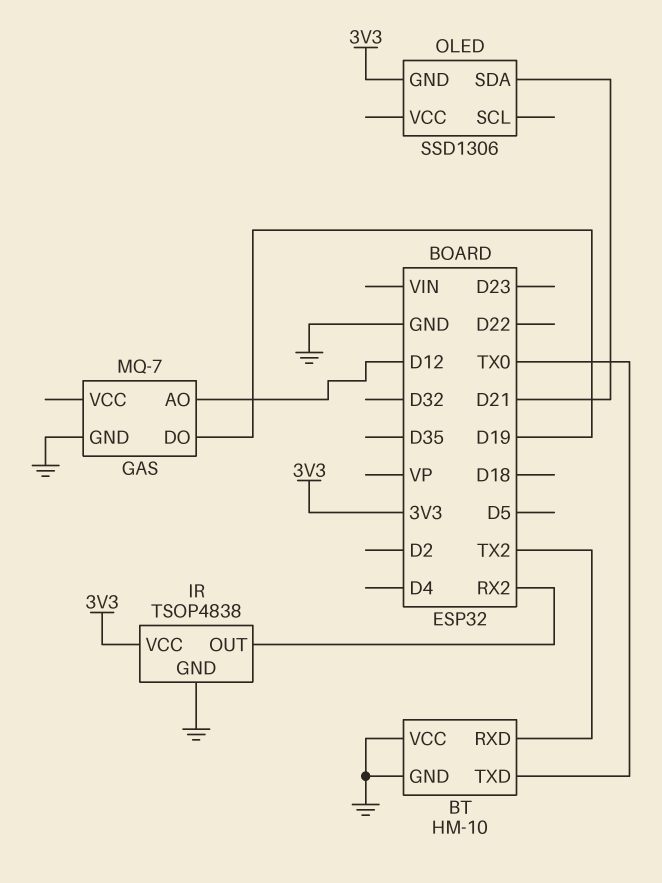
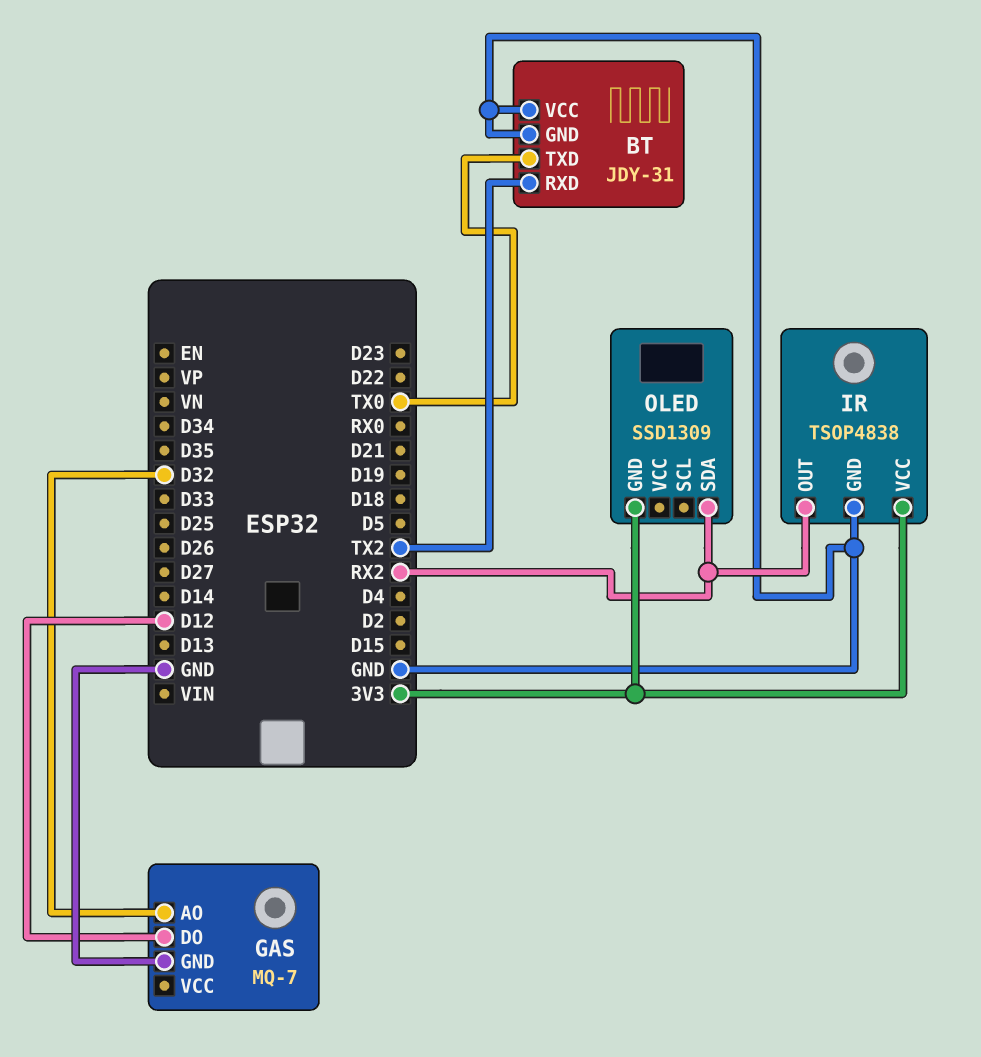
BT: HM-10 -> JDY-31
GAS pin AO: D12 -> D32
GAS pin DO: D19 -> D12
OLED: SSD1306 -> SSD1309
OLED pin SDA: D21 -> RX2

